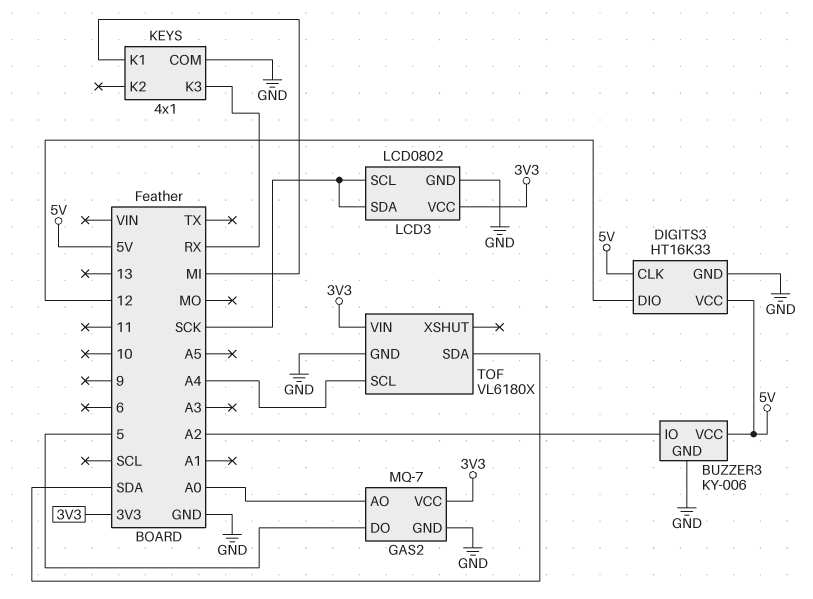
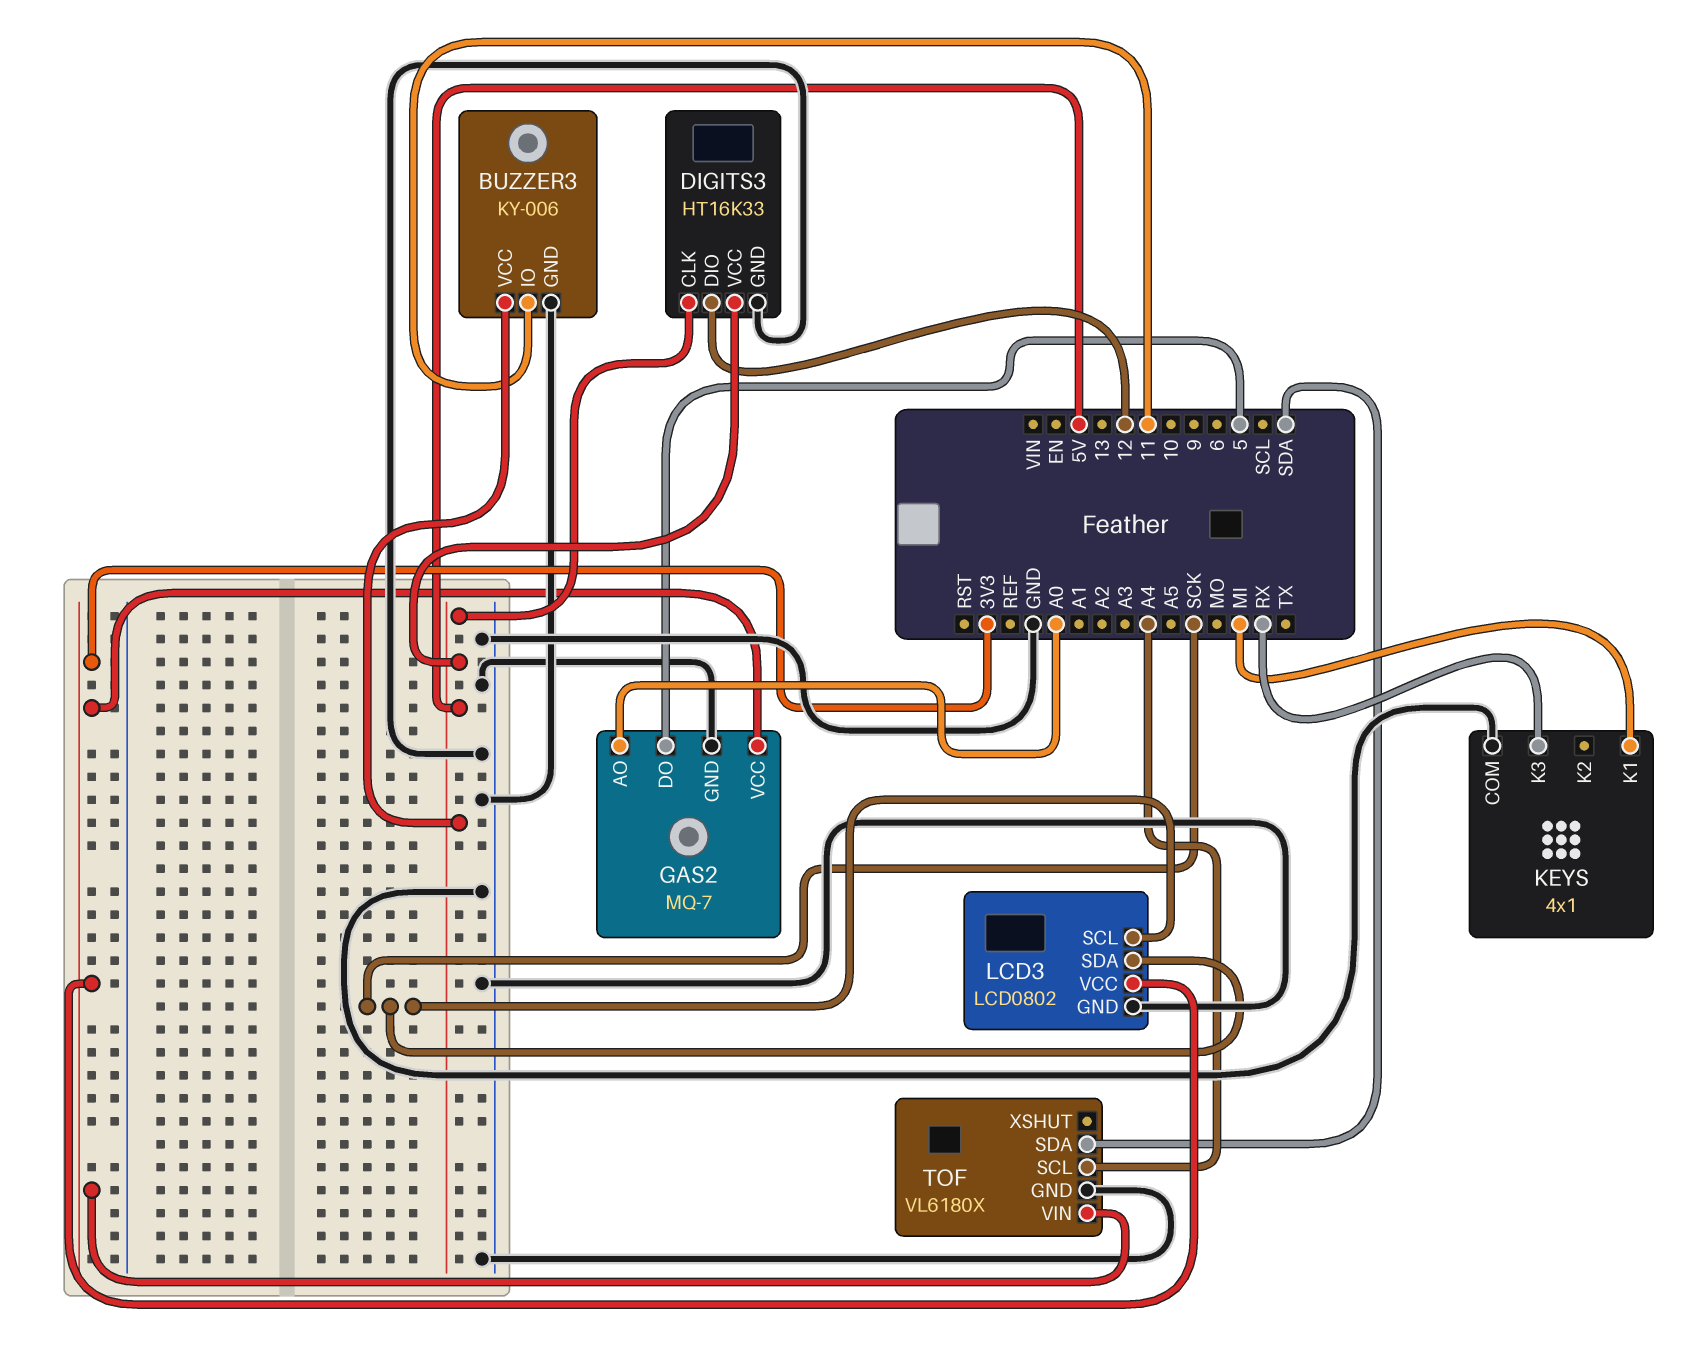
BUZZER3 pin IO: A2 -> 11

